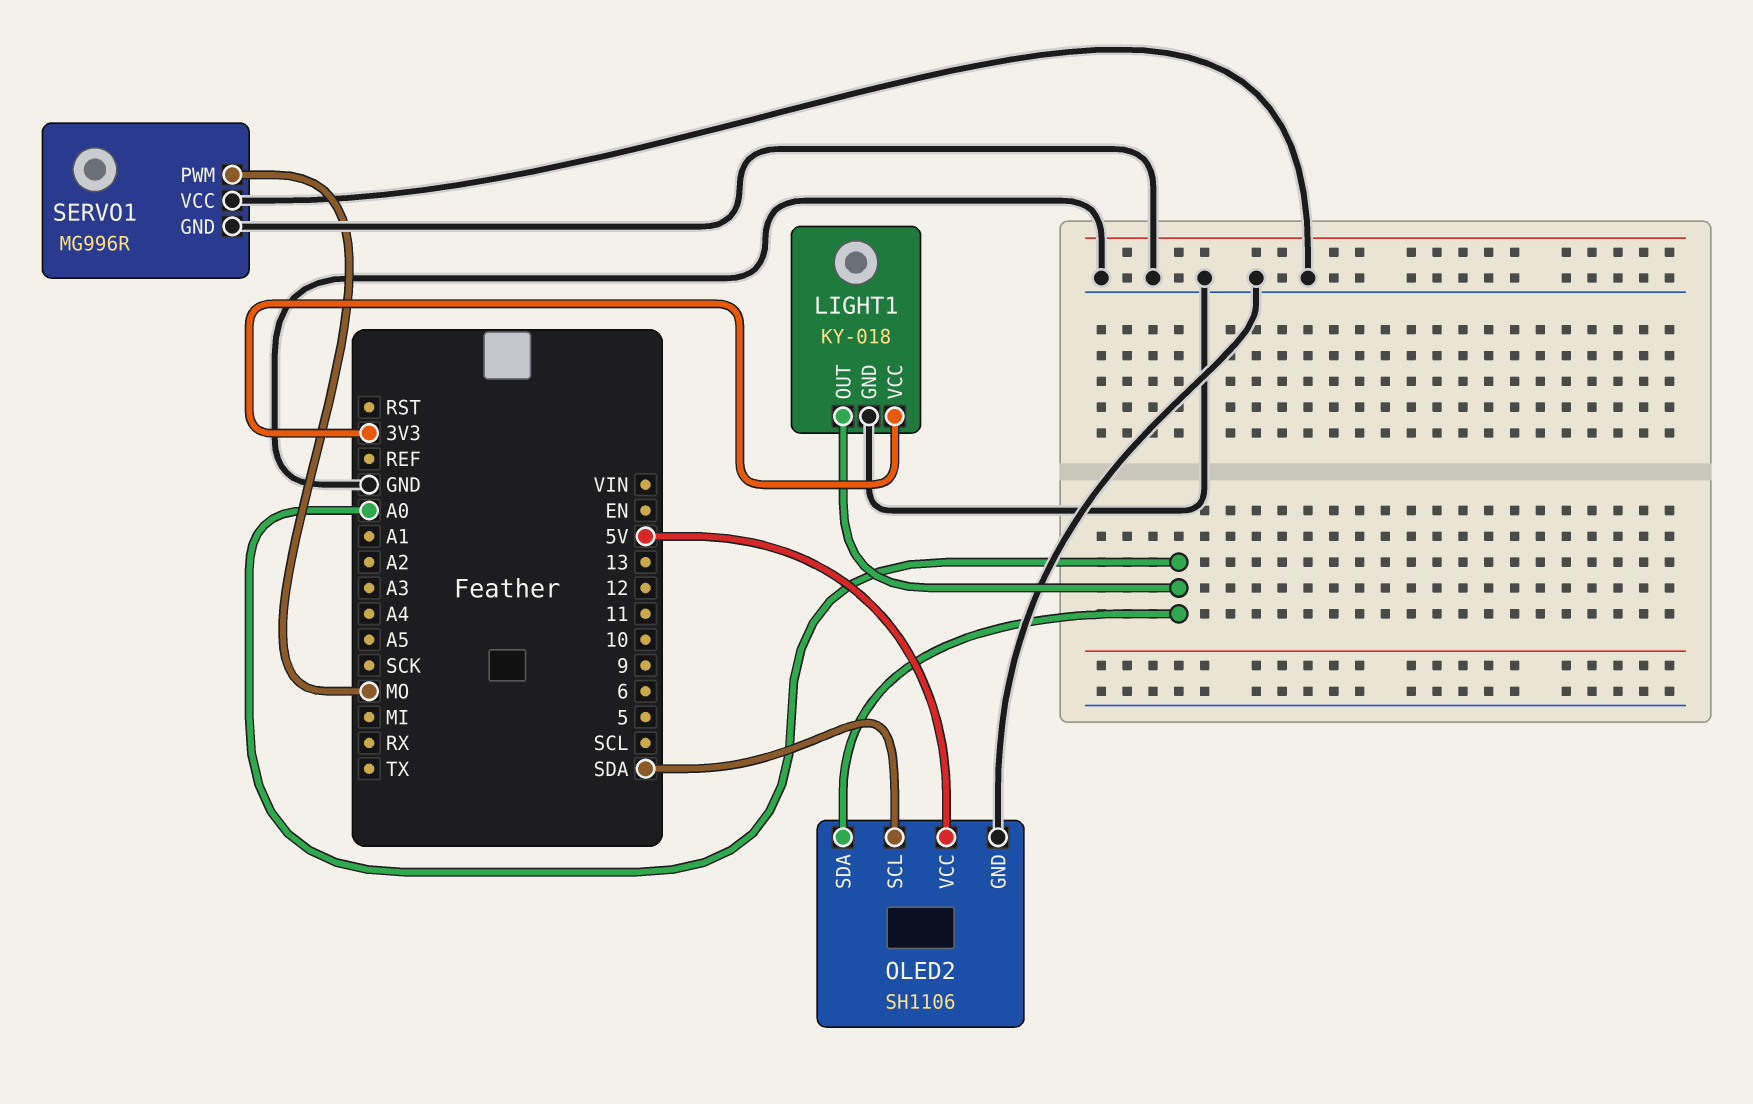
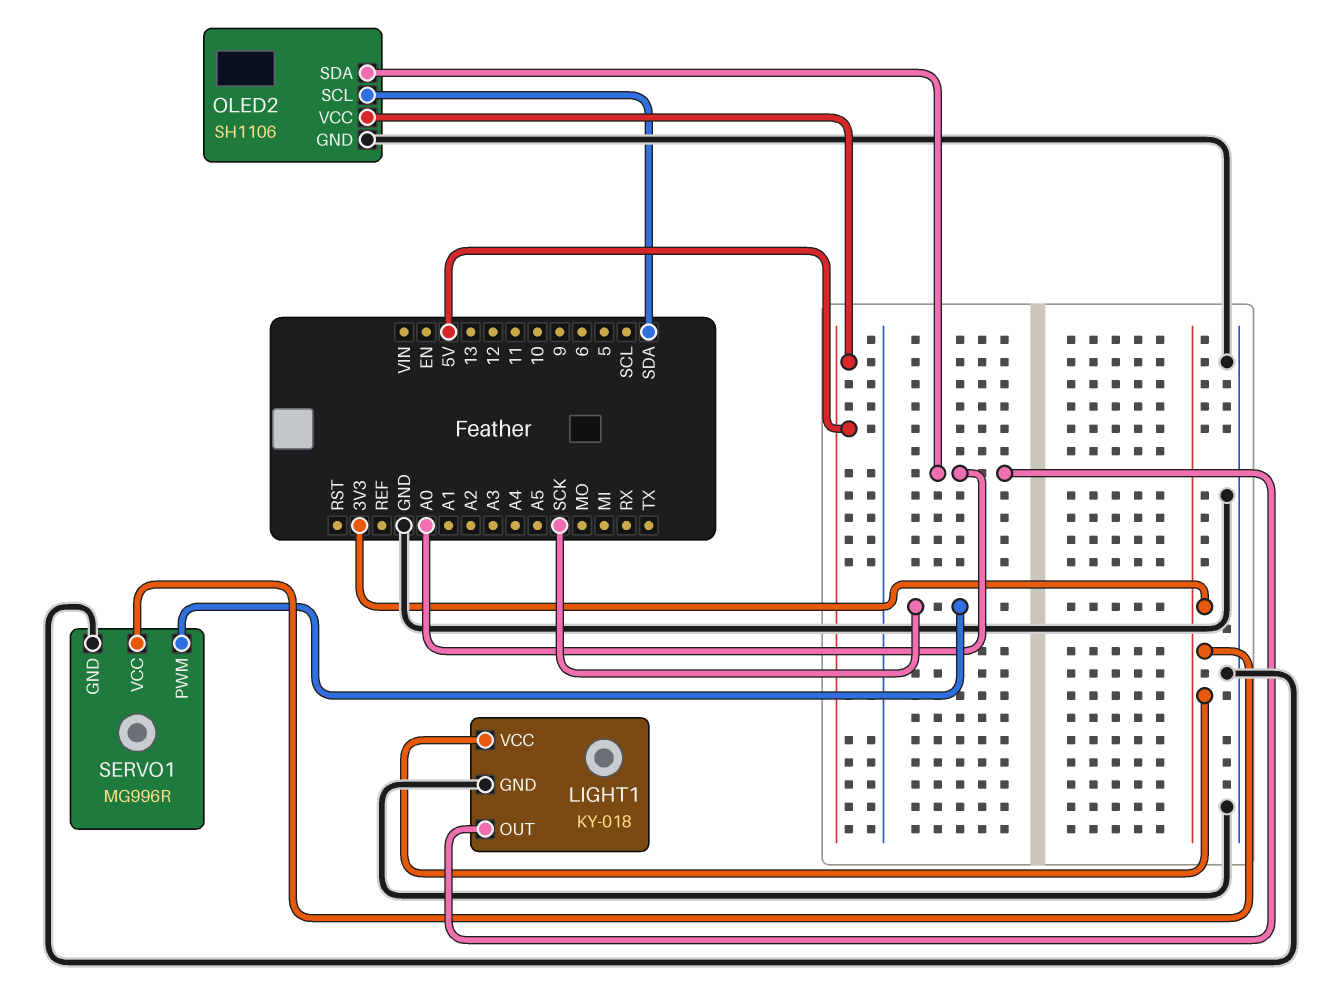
SERVO1 pin PWM: MO -> SCK
SERVO1 pin VCC: GND -> 3V3

